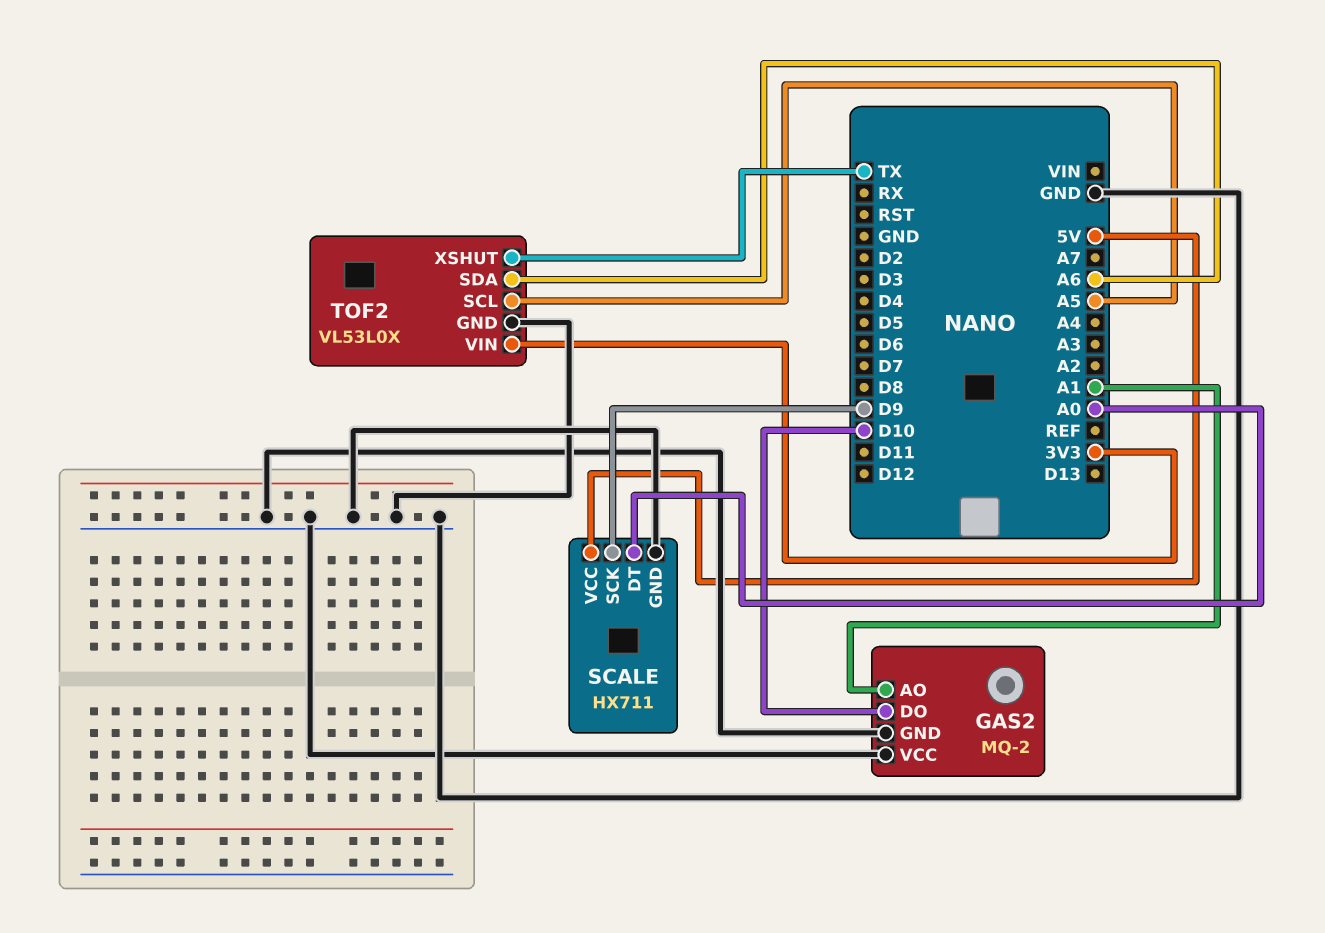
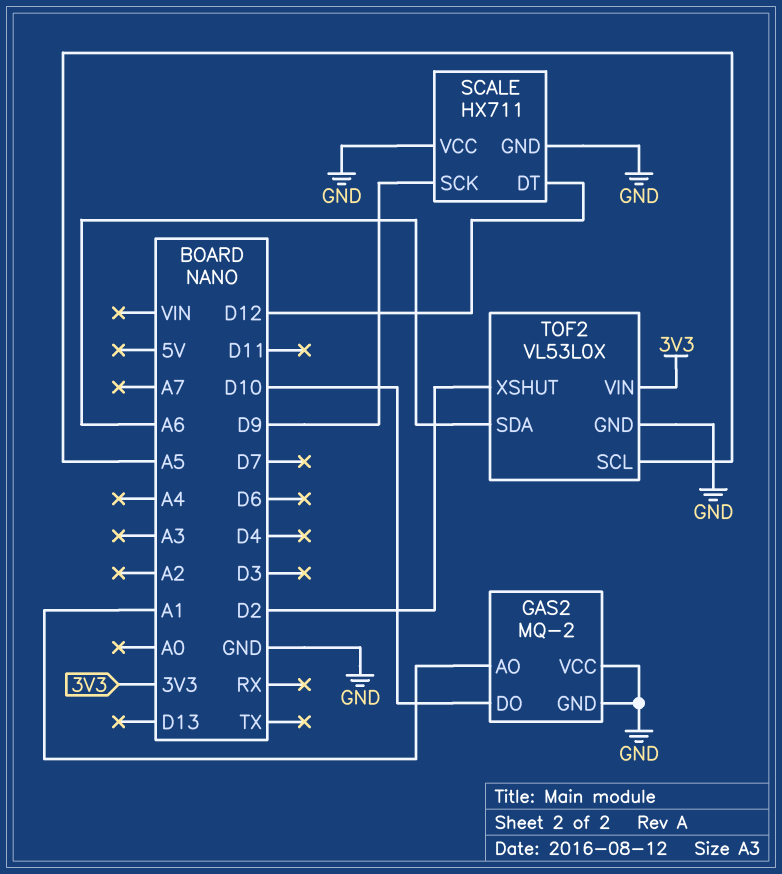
SCALE pin DT: A0 -> D12
SCALE pin VCC: 5V -> GND
TOF2 pin XSHUT: TX -> D2

